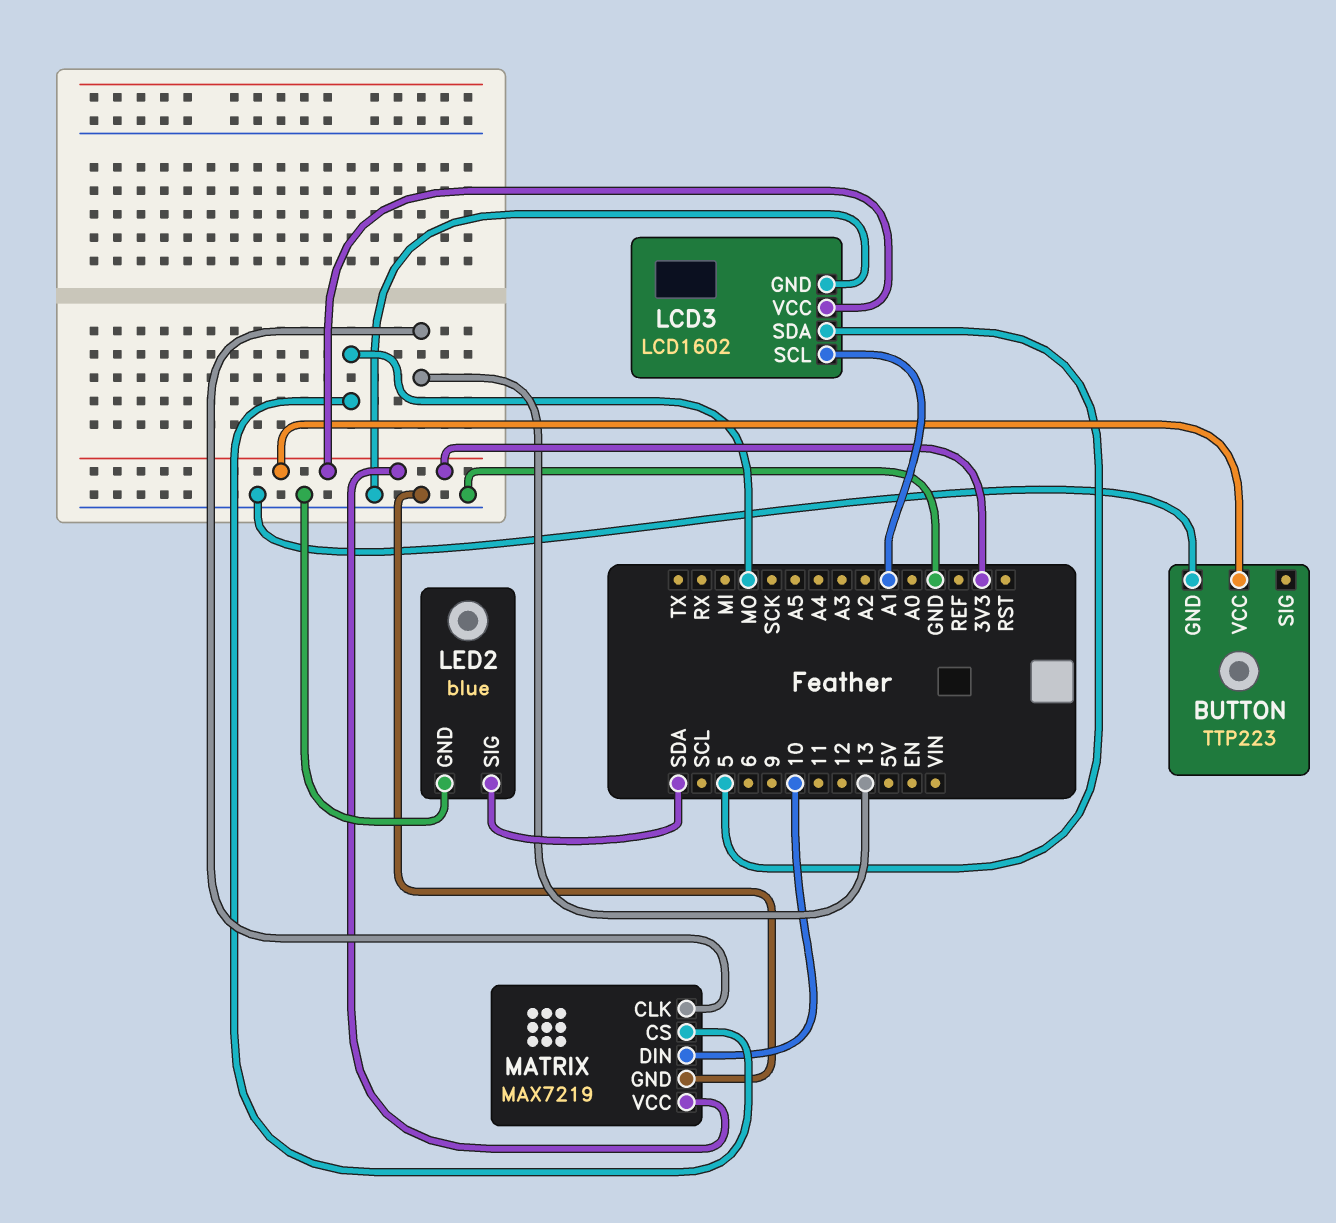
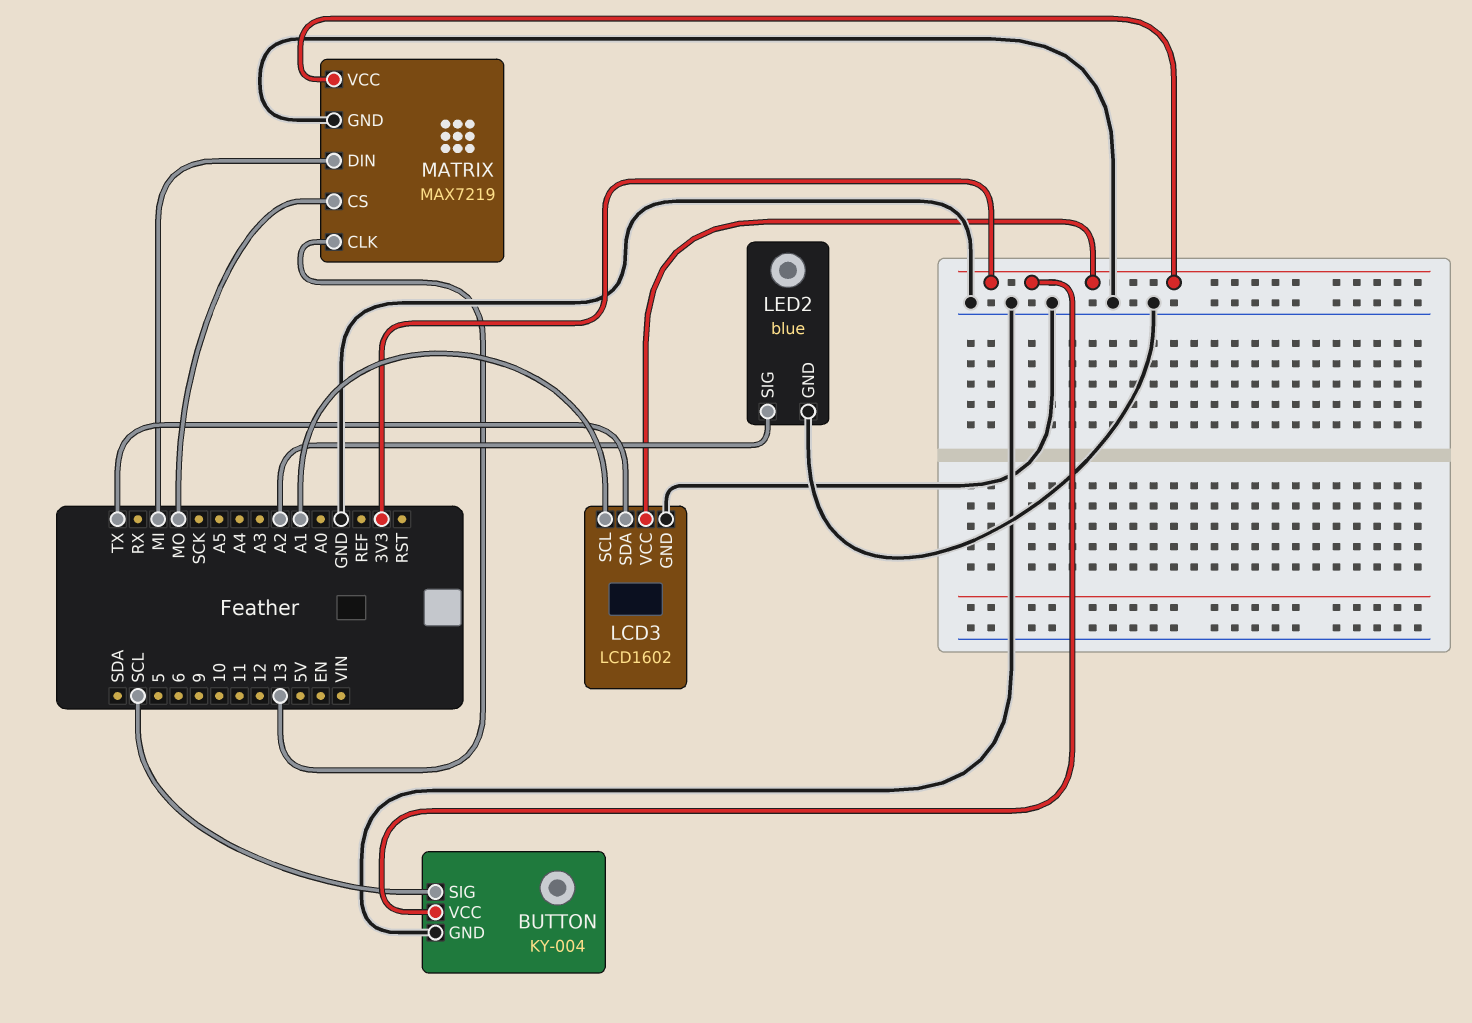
BUTTON: TTP223 -> KY-004
BUTTON pin SIG: none -> SCL
LCD3 pin SDA: 5 -> TX
LED2 pin SIG: SDA -> A2
MATRIX pin DIN: 10 -> MI

